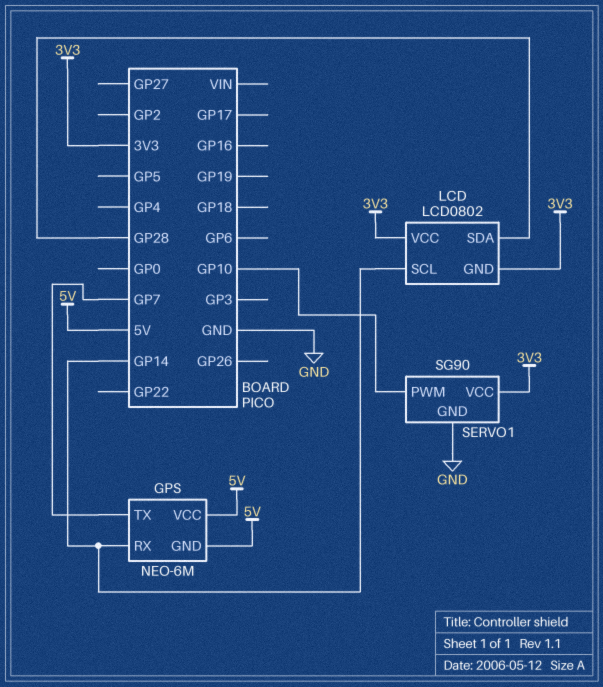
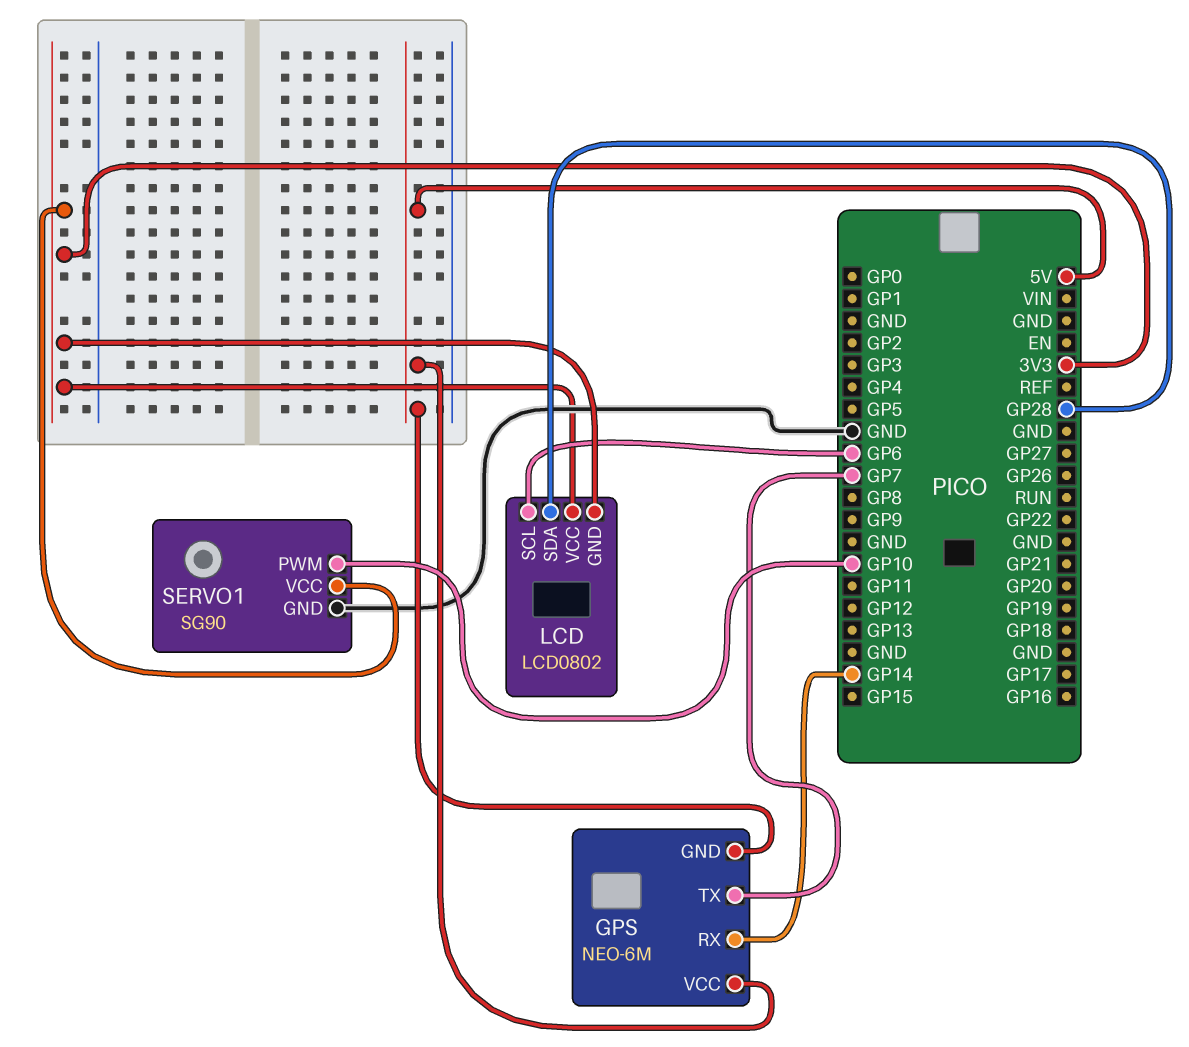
LCD pin SCL: GP14 -> GP6

